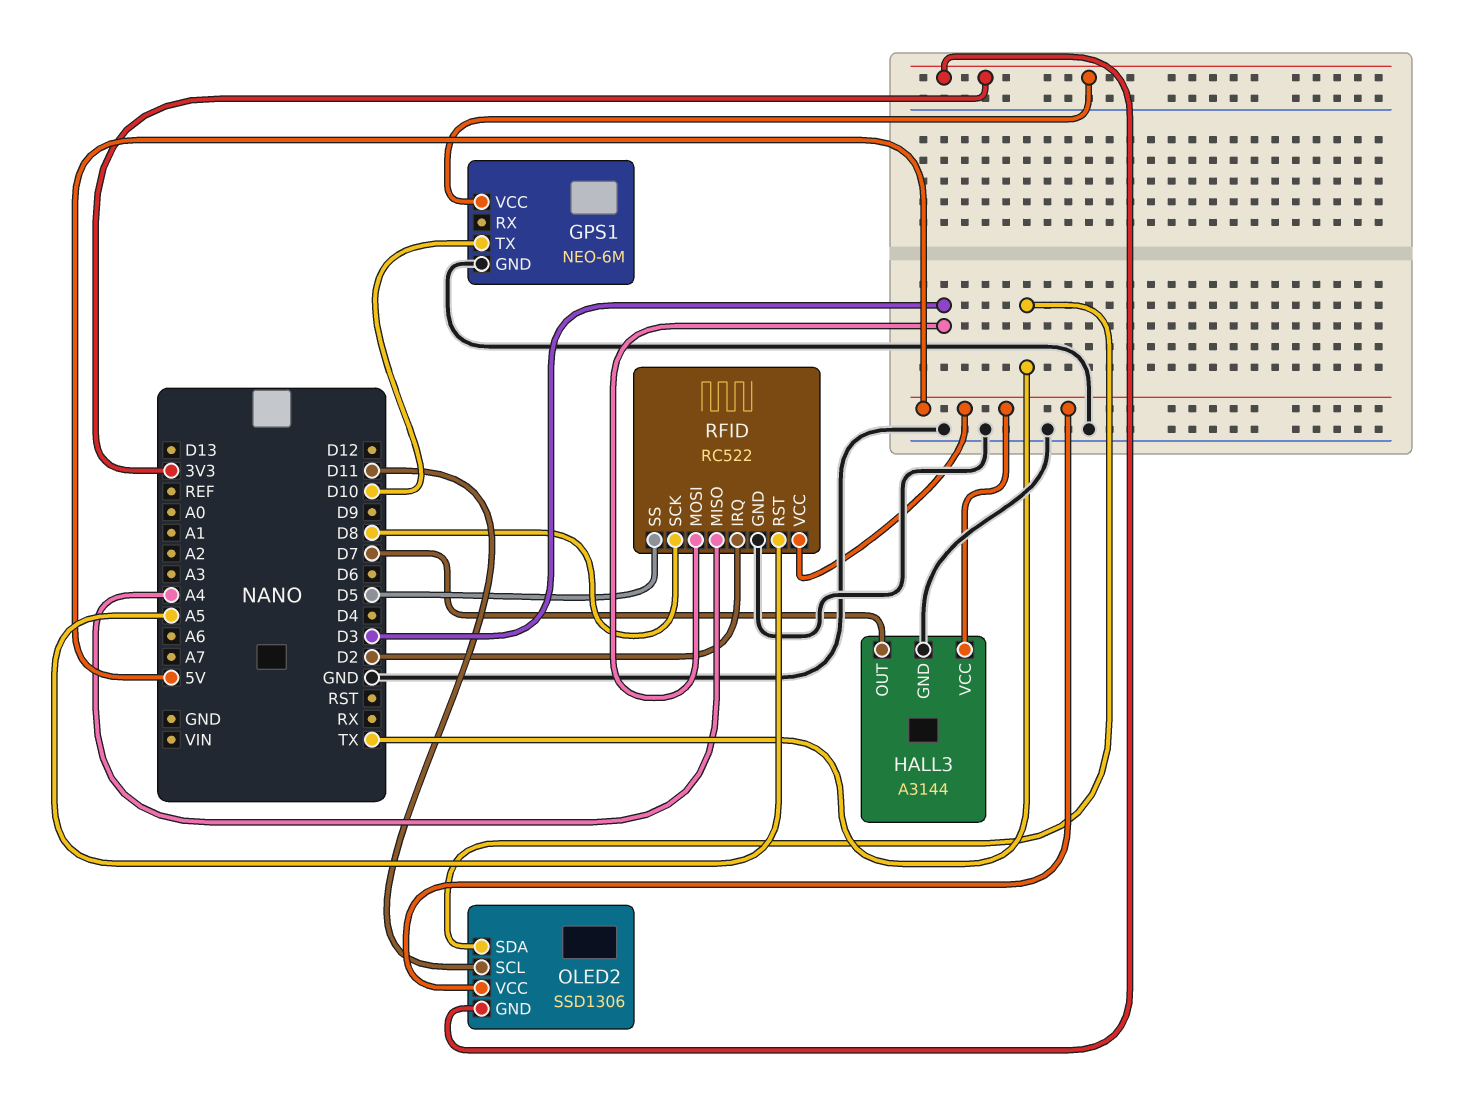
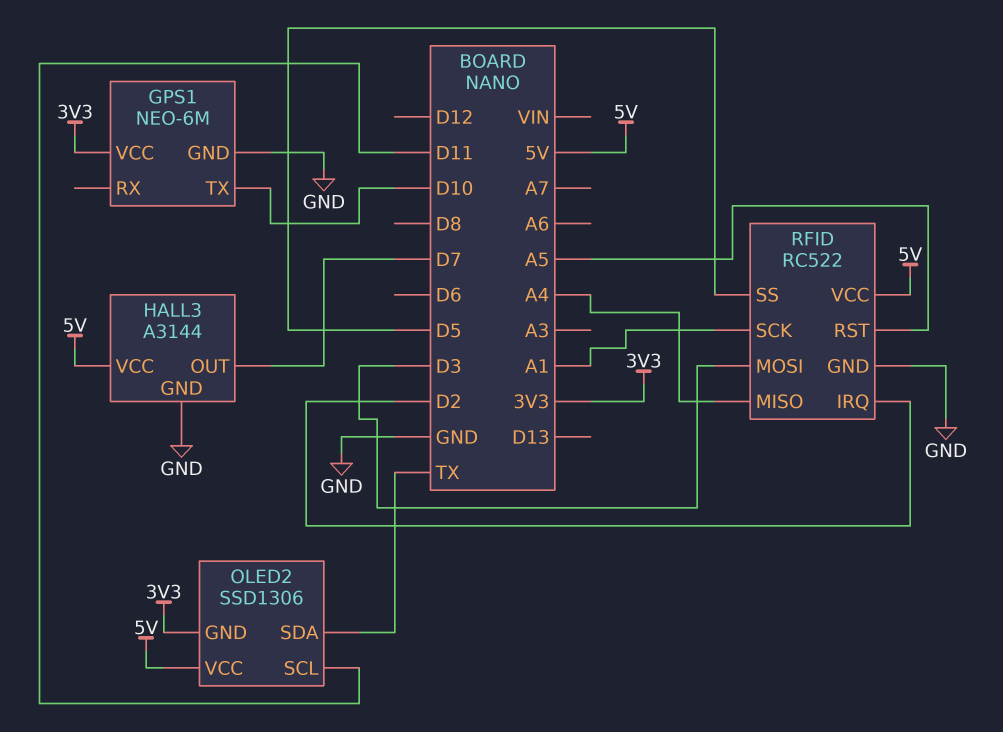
RFID pin SCK: D8 -> A1

